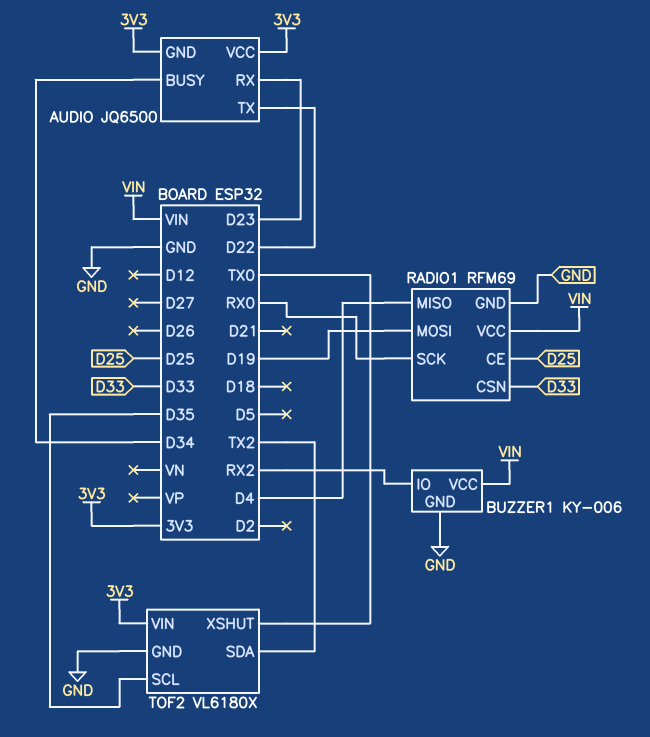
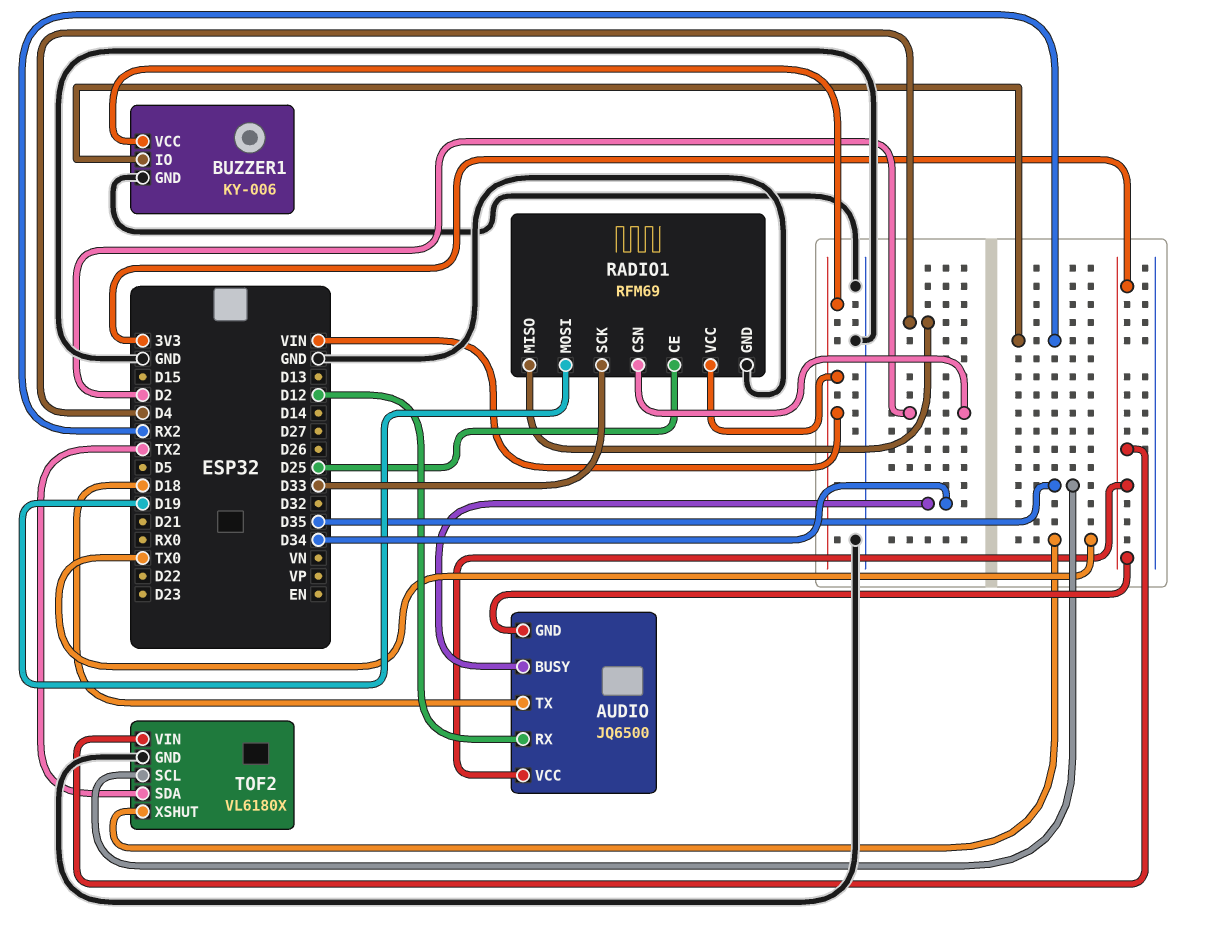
AUDIO pin RX: D23 -> D12
AUDIO pin TX: D22 -> D18
RADIO1 pin CSN: D33 -> D2
RADIO1 pin SCK: RX0 -> D33

